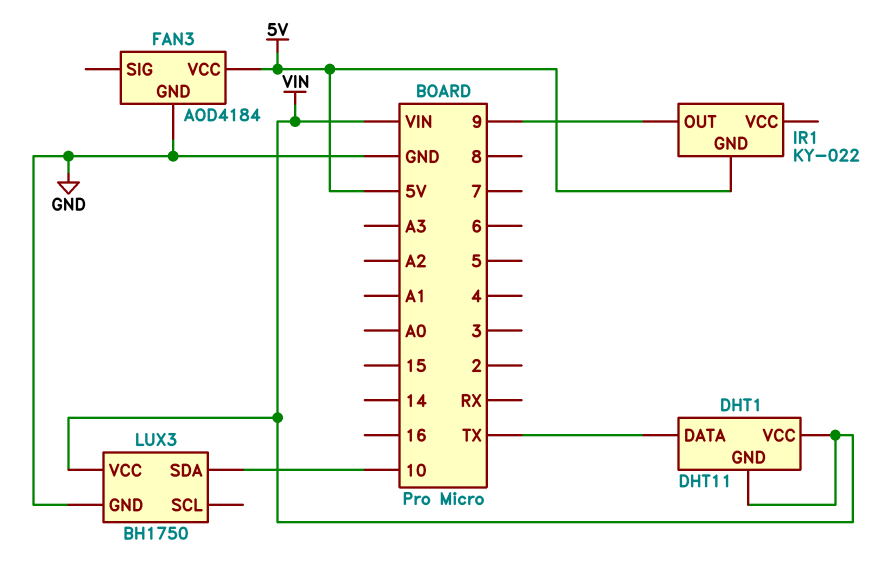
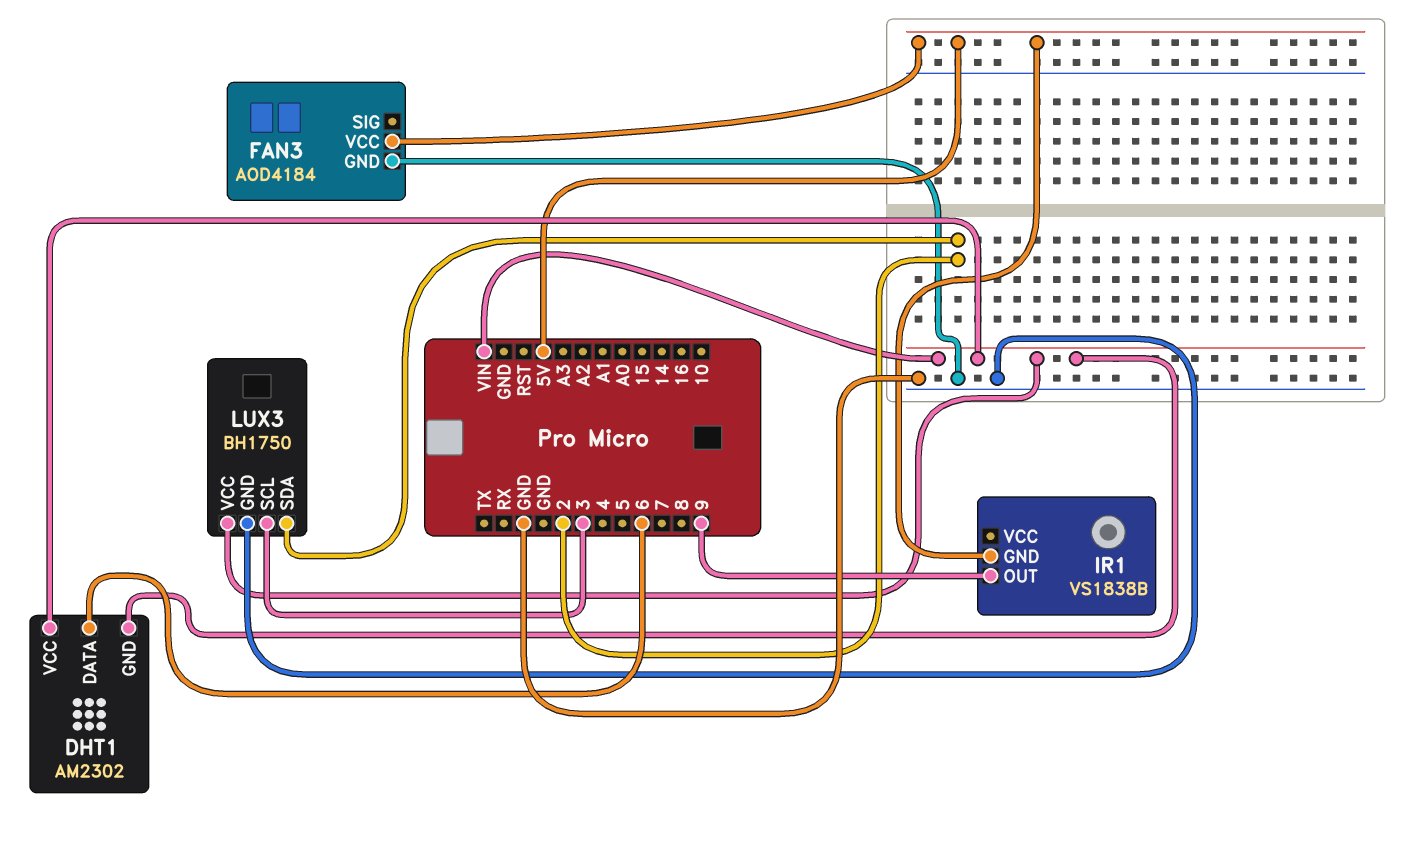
DHT1: DHT11 -> AM2302
DHT1 pin DATA: TX -> 6
IR1: KY-022 -> VS1838B
LUX3 pin SCL: none -> 3
LUX3 pin SDA: 10 -> 2

